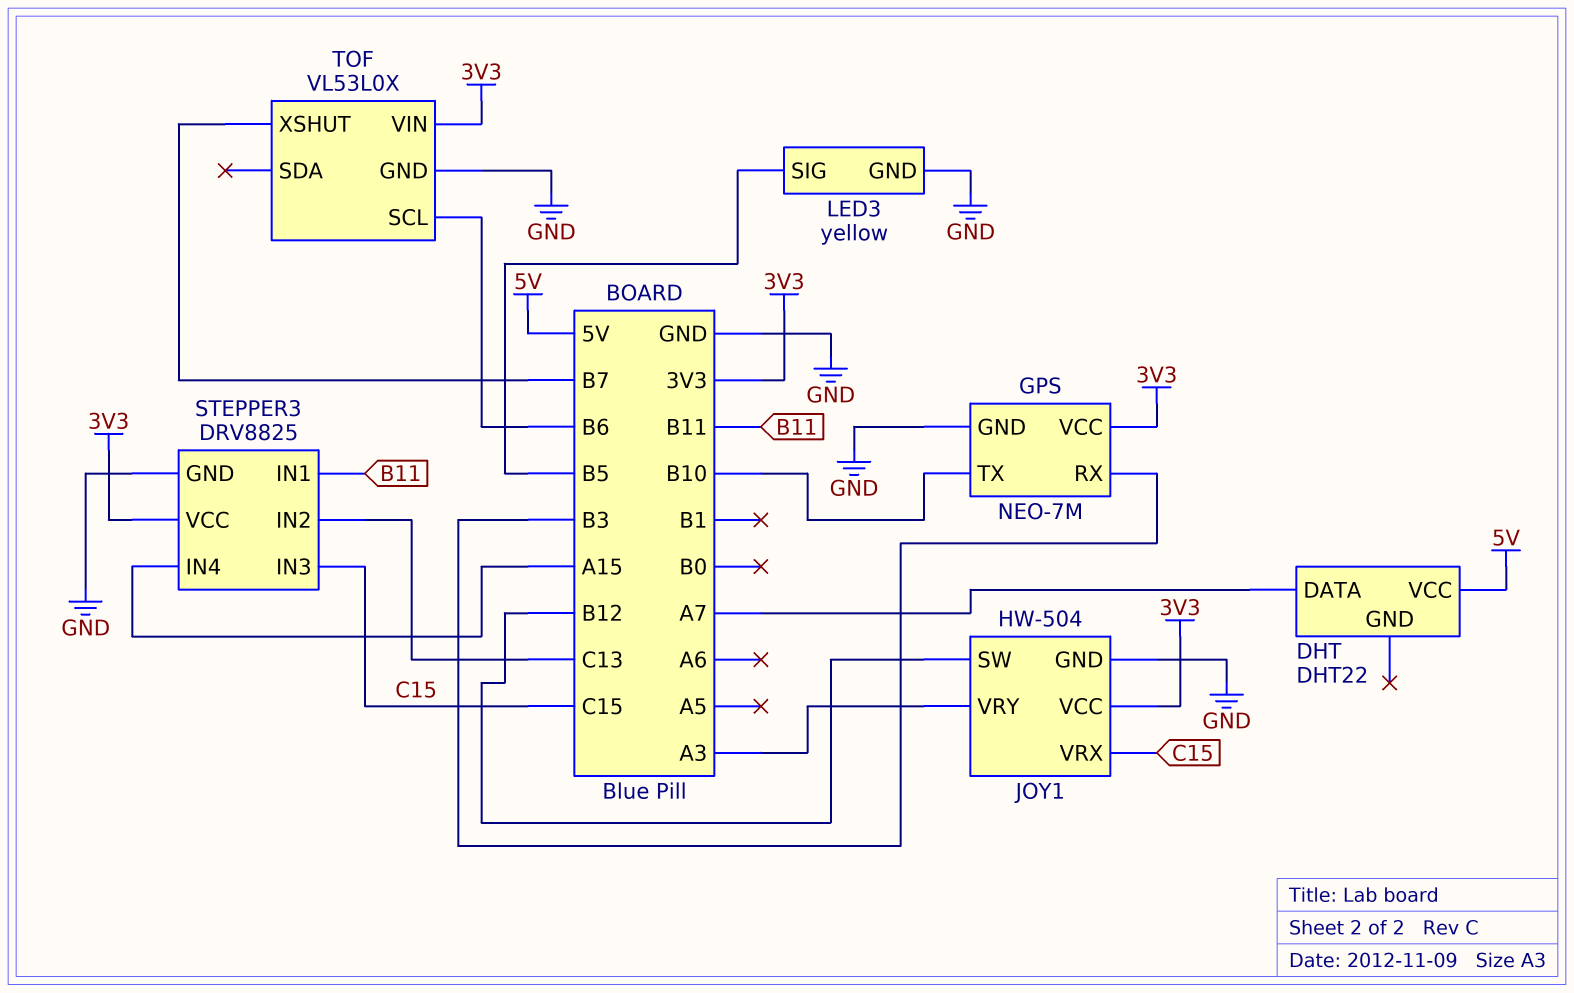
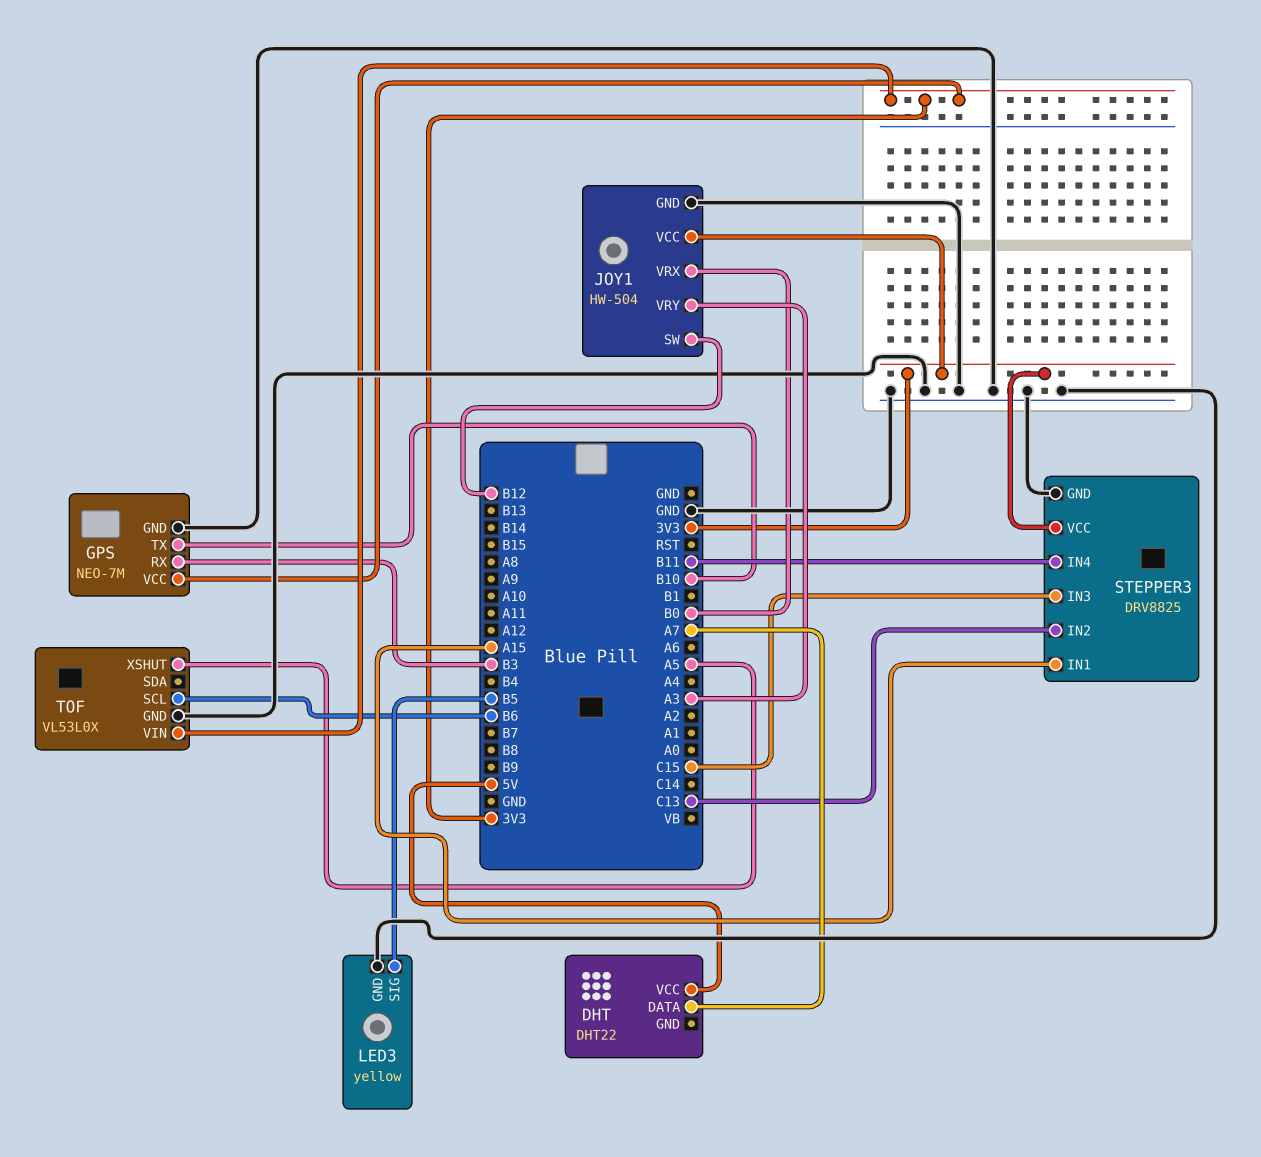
JOY1 pin VRX: C15 -> B0
STEPPER3 pin IN1: B11 -> A15
STEPPER3 pin IN4: A15 -> B11
TOF pin XSHUT: B7 -> A5

